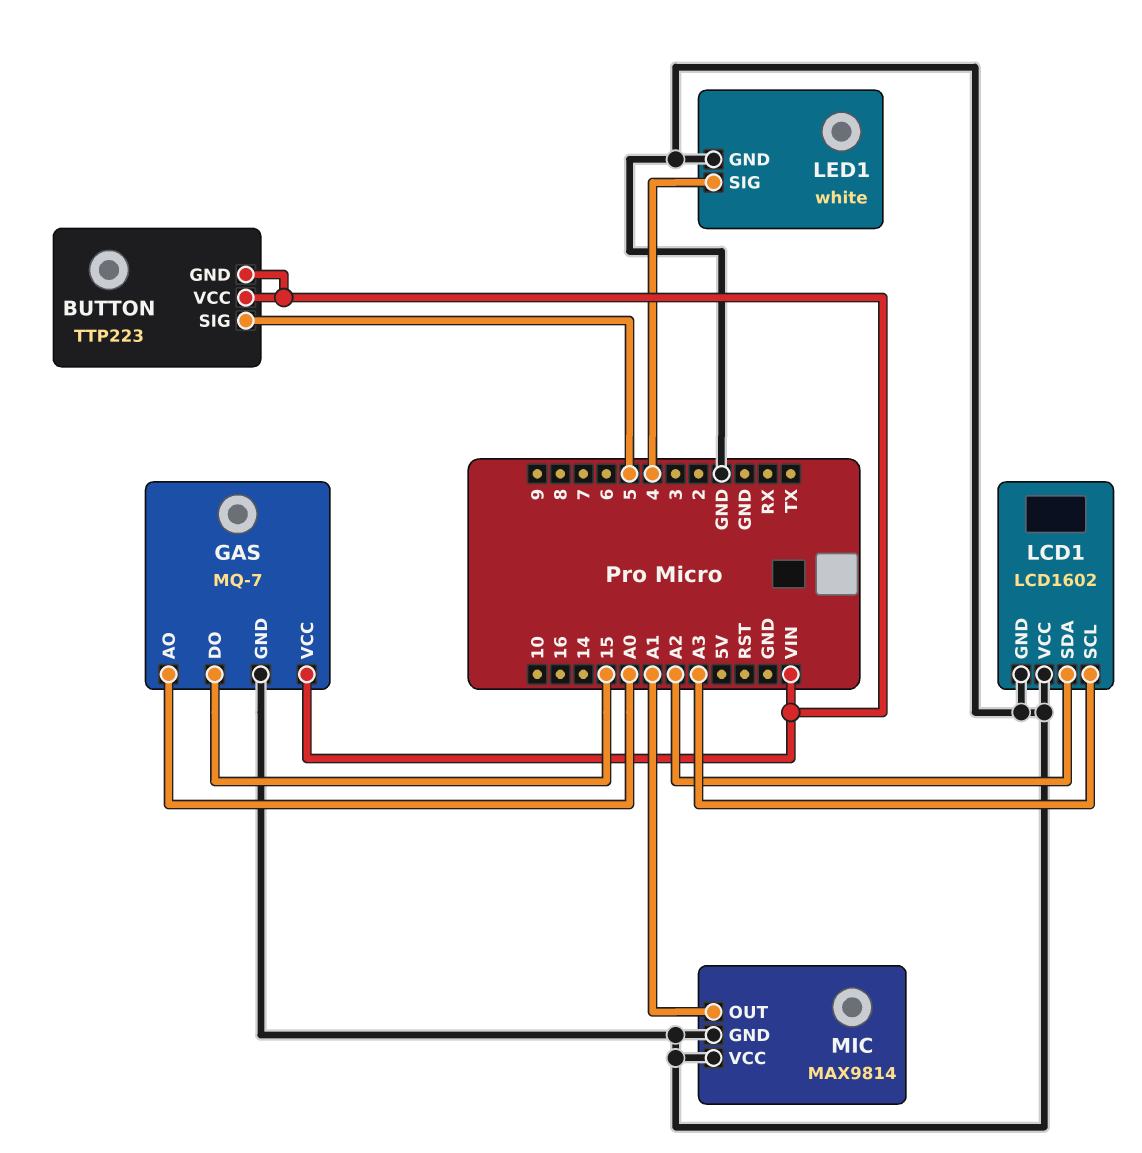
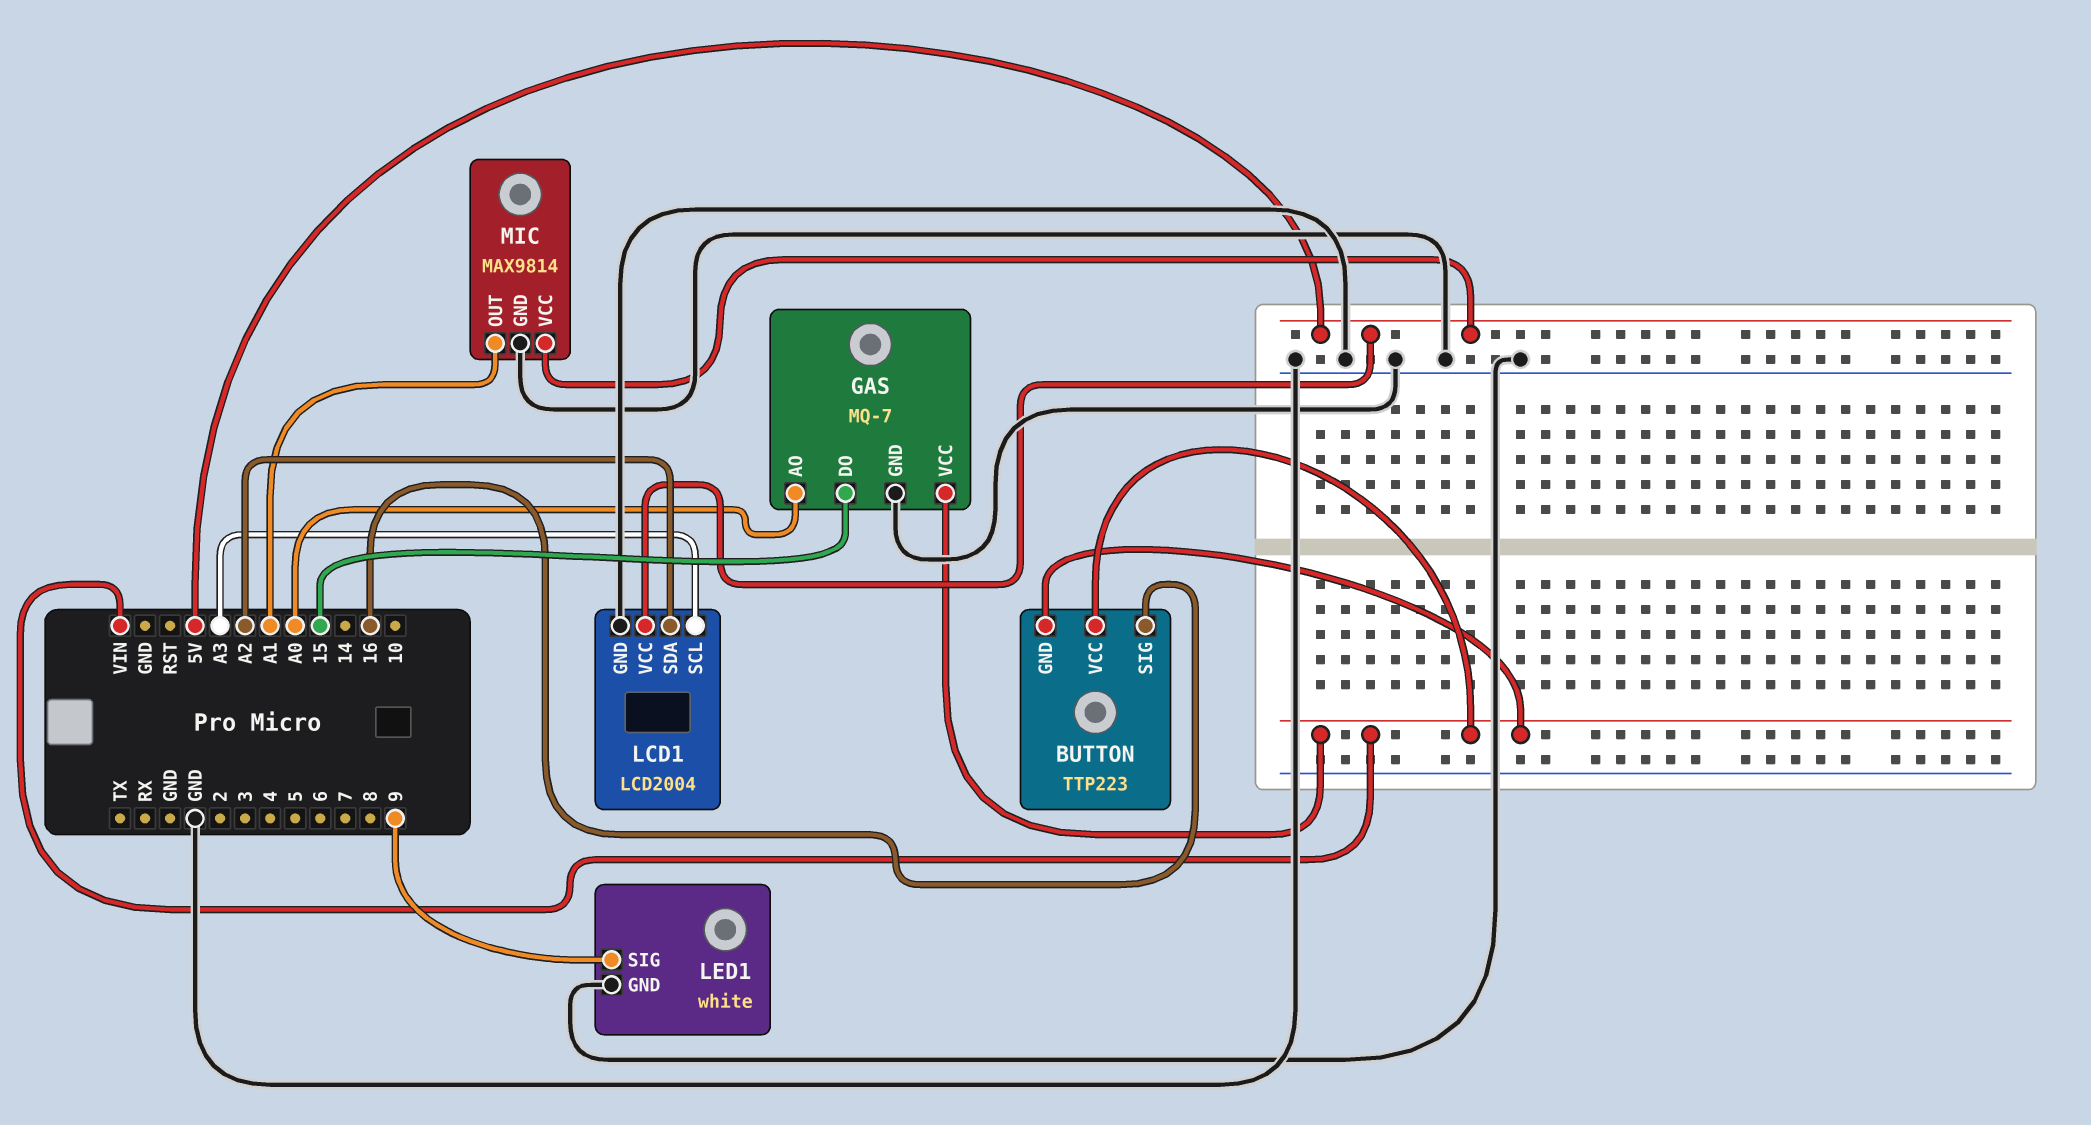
BUTTON pin SIG: 5 -> 16
LCD1: LCD1602 -> LCD2004
LCD1 pin VCC: GND -> 5V
LED1 pin SIG: 4 -> 9
MIC pin VCC: GND -> 5V

